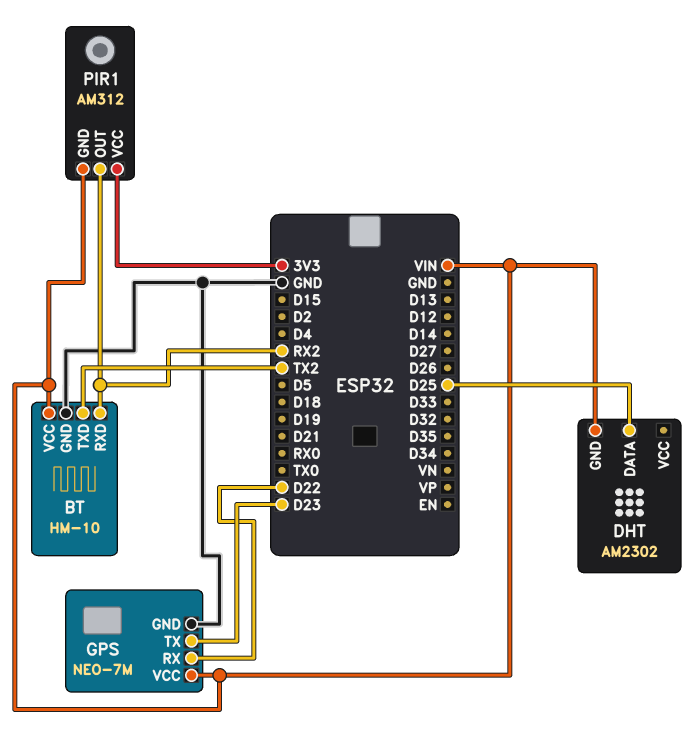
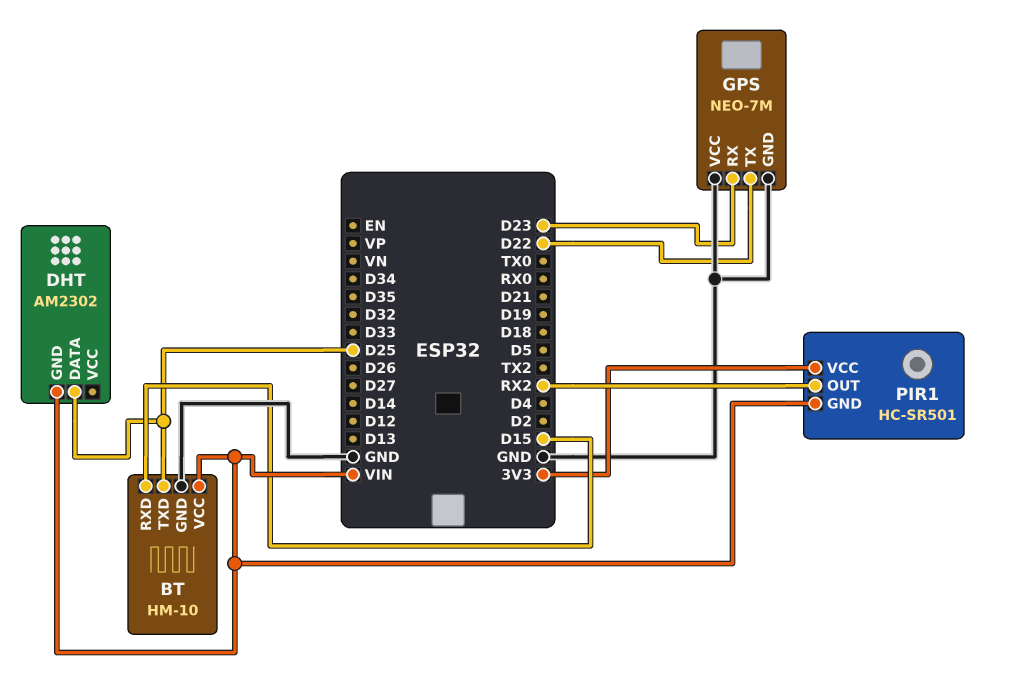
BT pin RXD: RX2 -> D15
BT pin TXD: TX2 -> D25
GPS pin RX: D22 -> D23
GPS pin TX: D23 -> D22
GPS pin VCC: VIN -> GND
PIR1: AM312 -> HC-SR501

